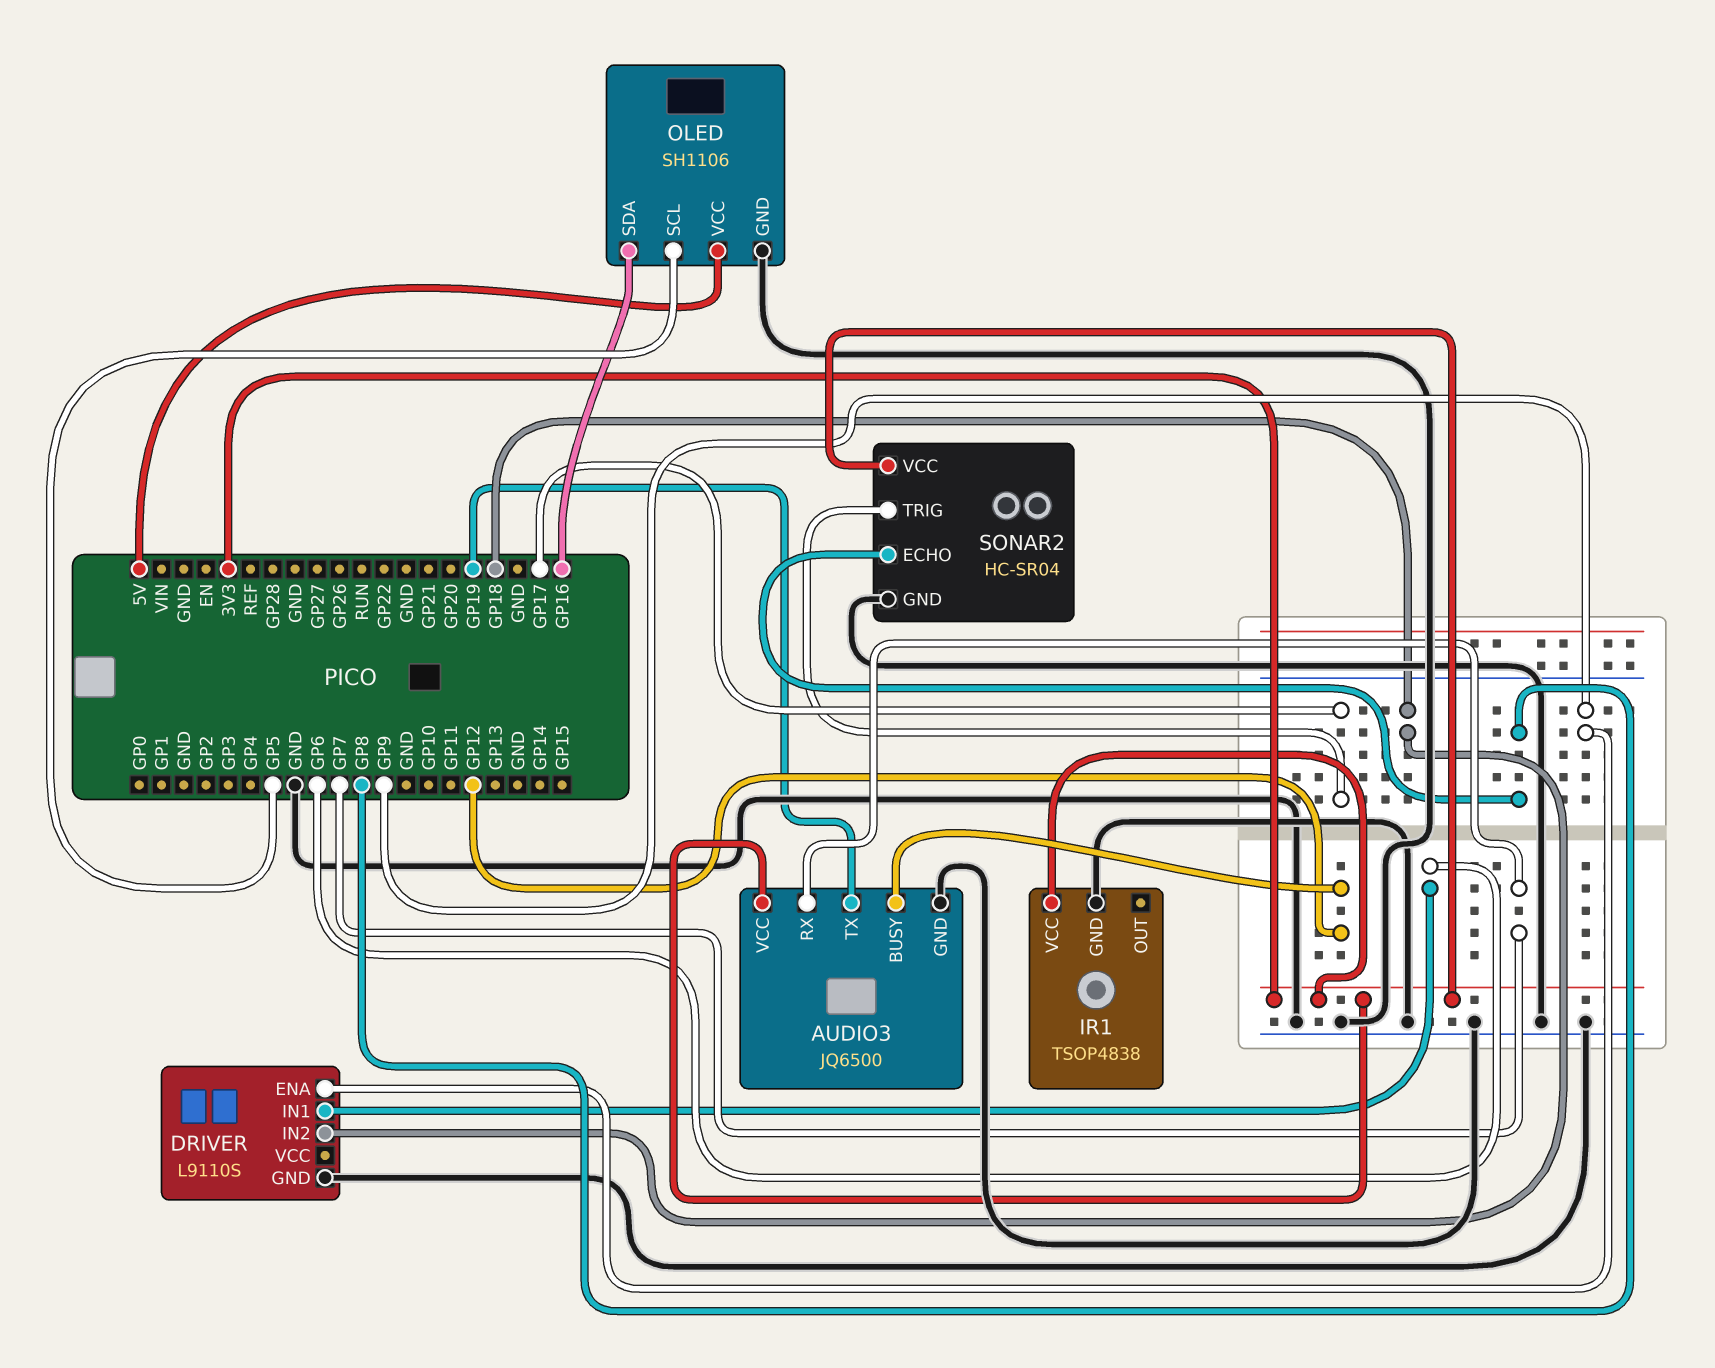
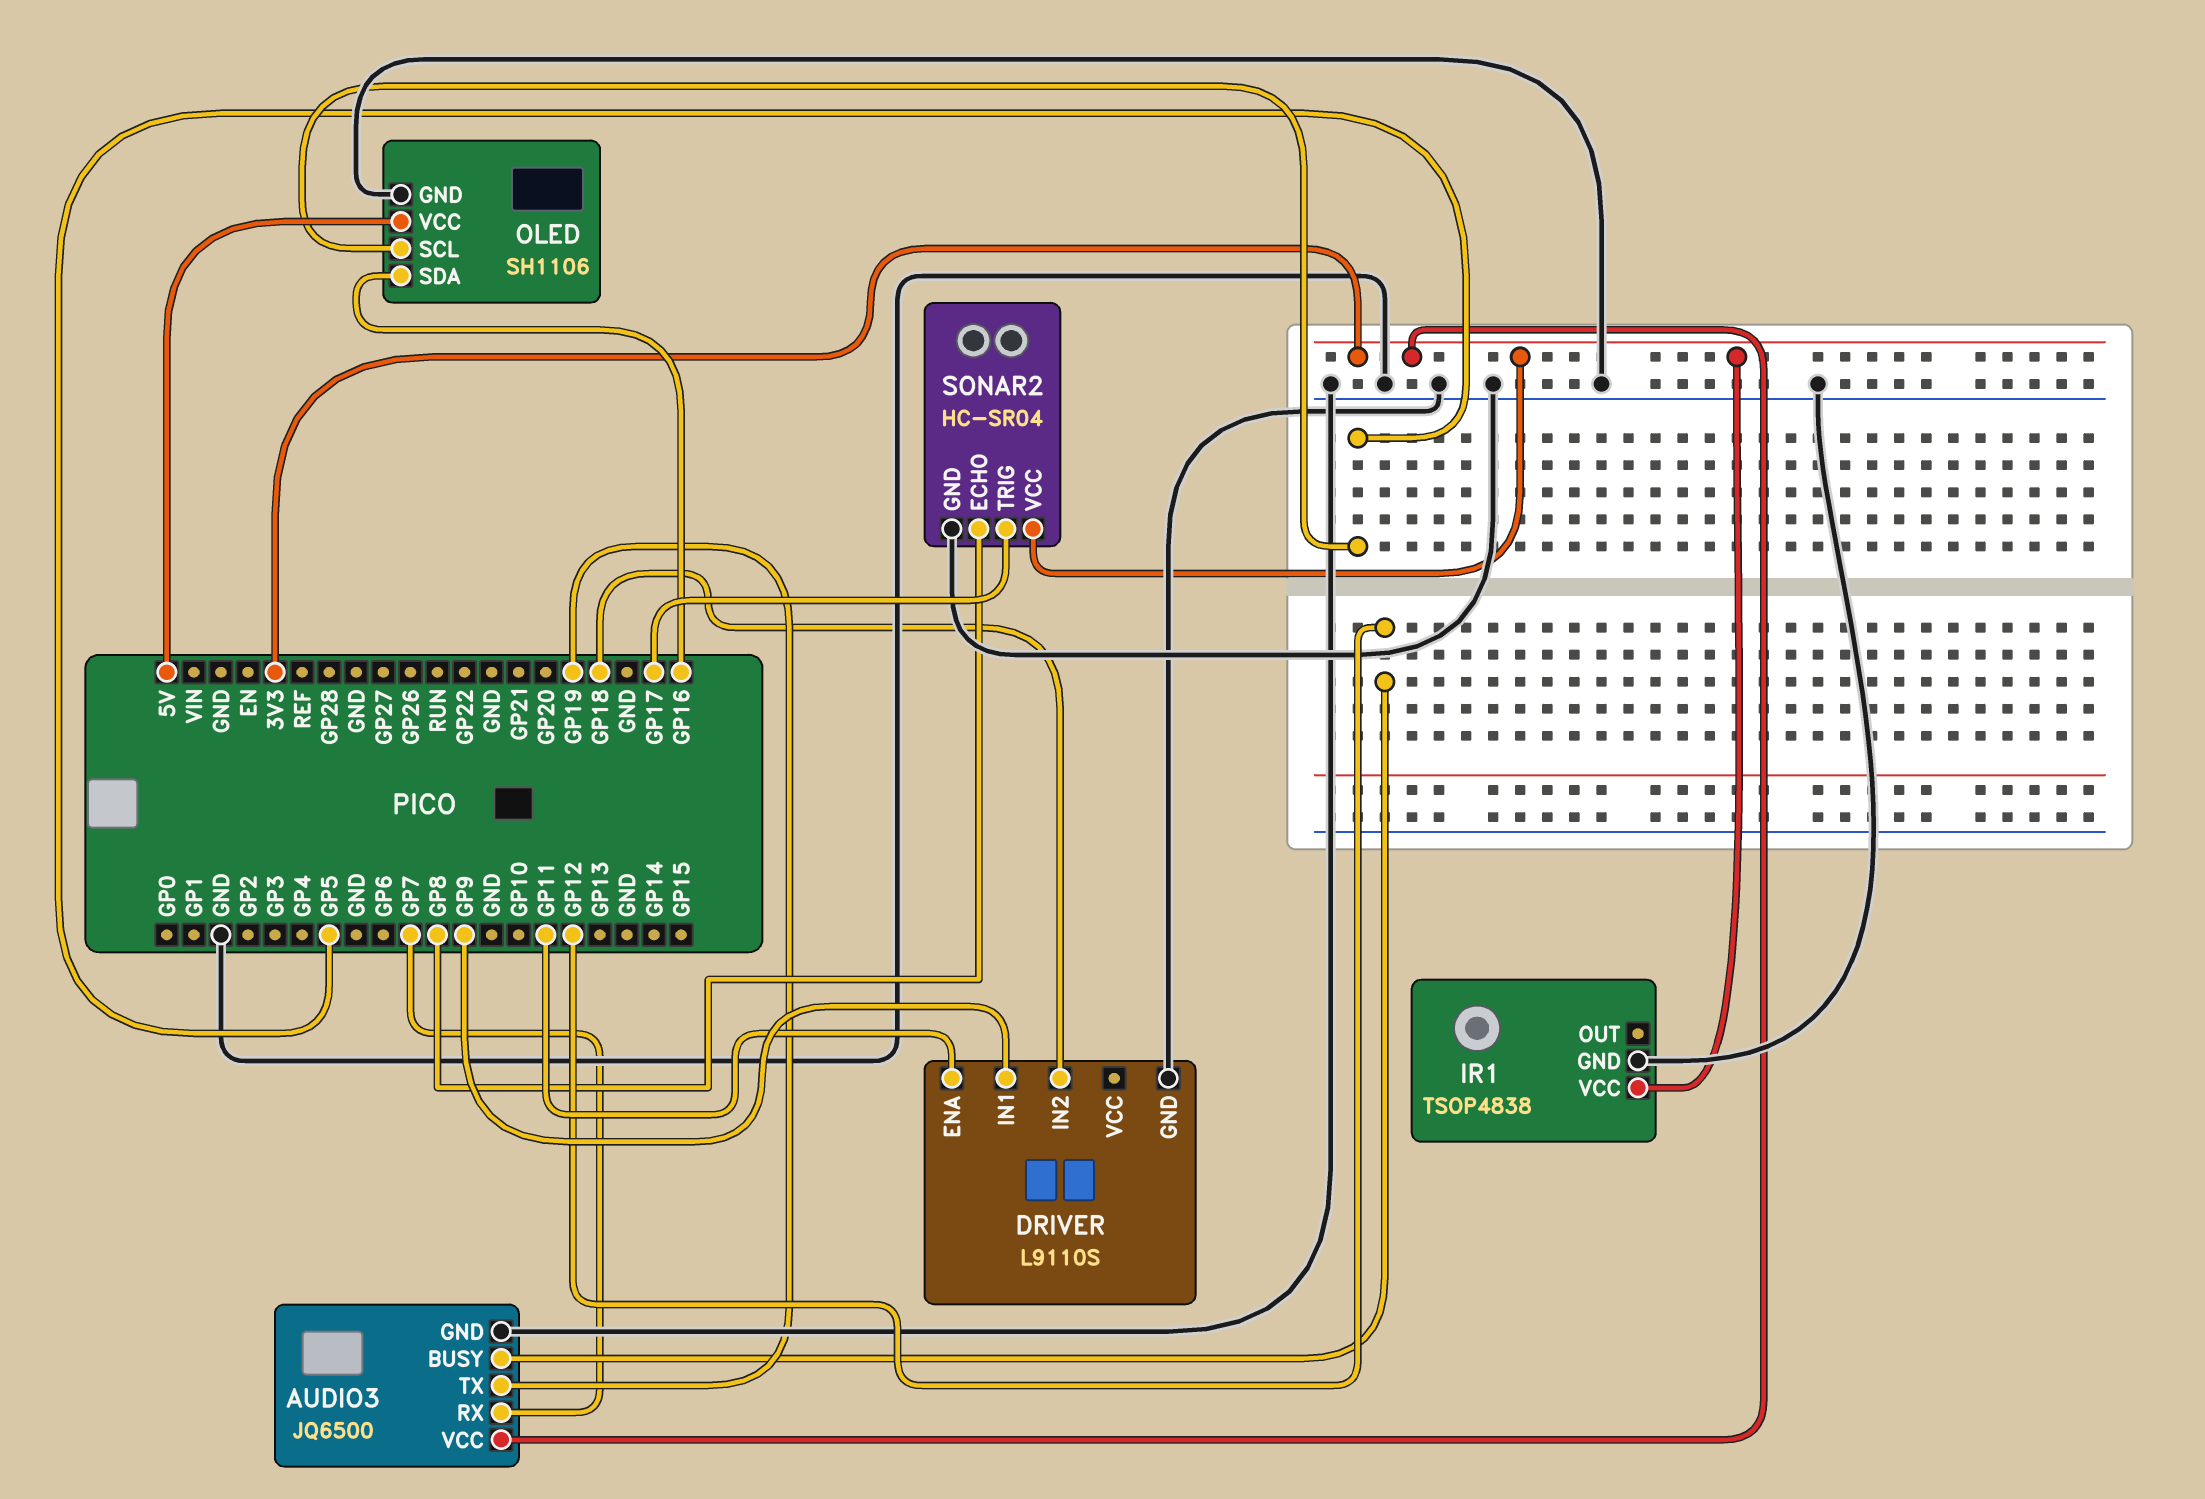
DRIVER pin ENA: GP9 -> GP11
DRIVER pin IN1: GP6 -> GP9

